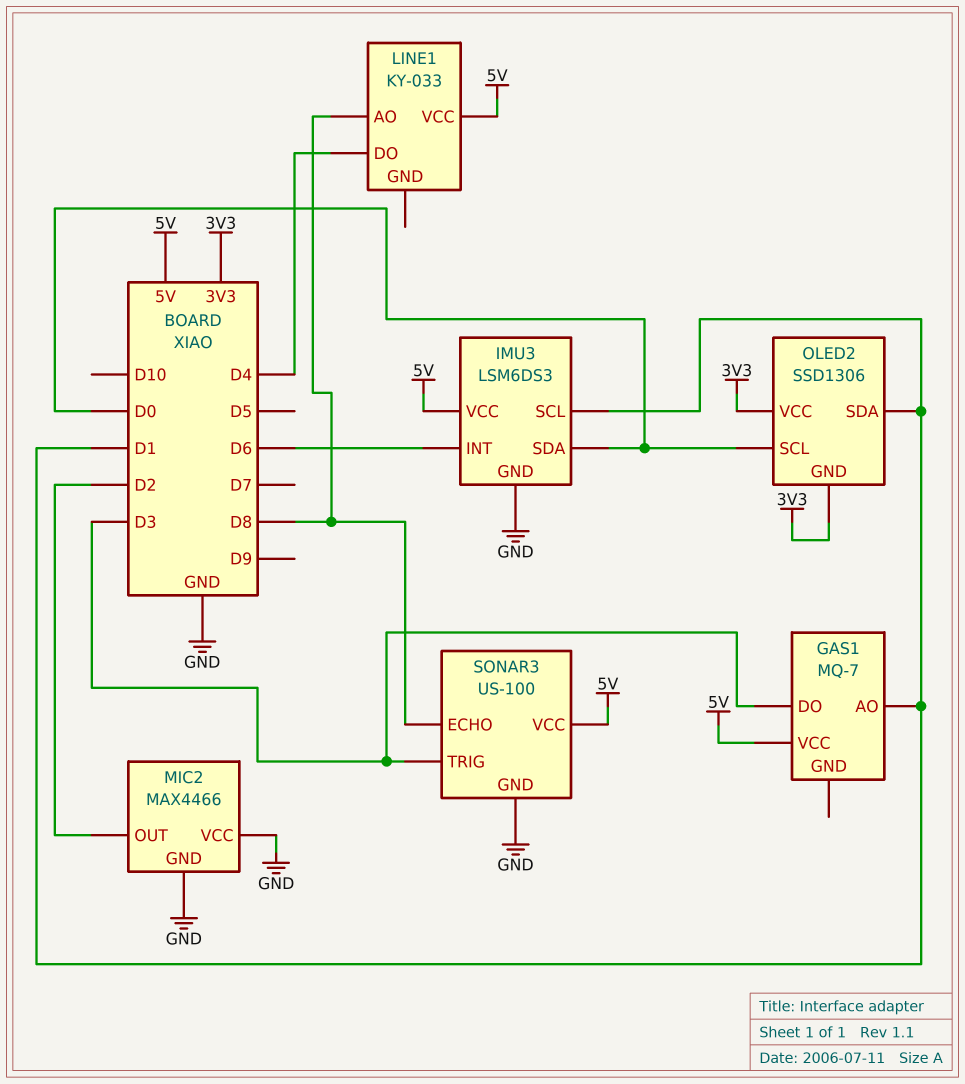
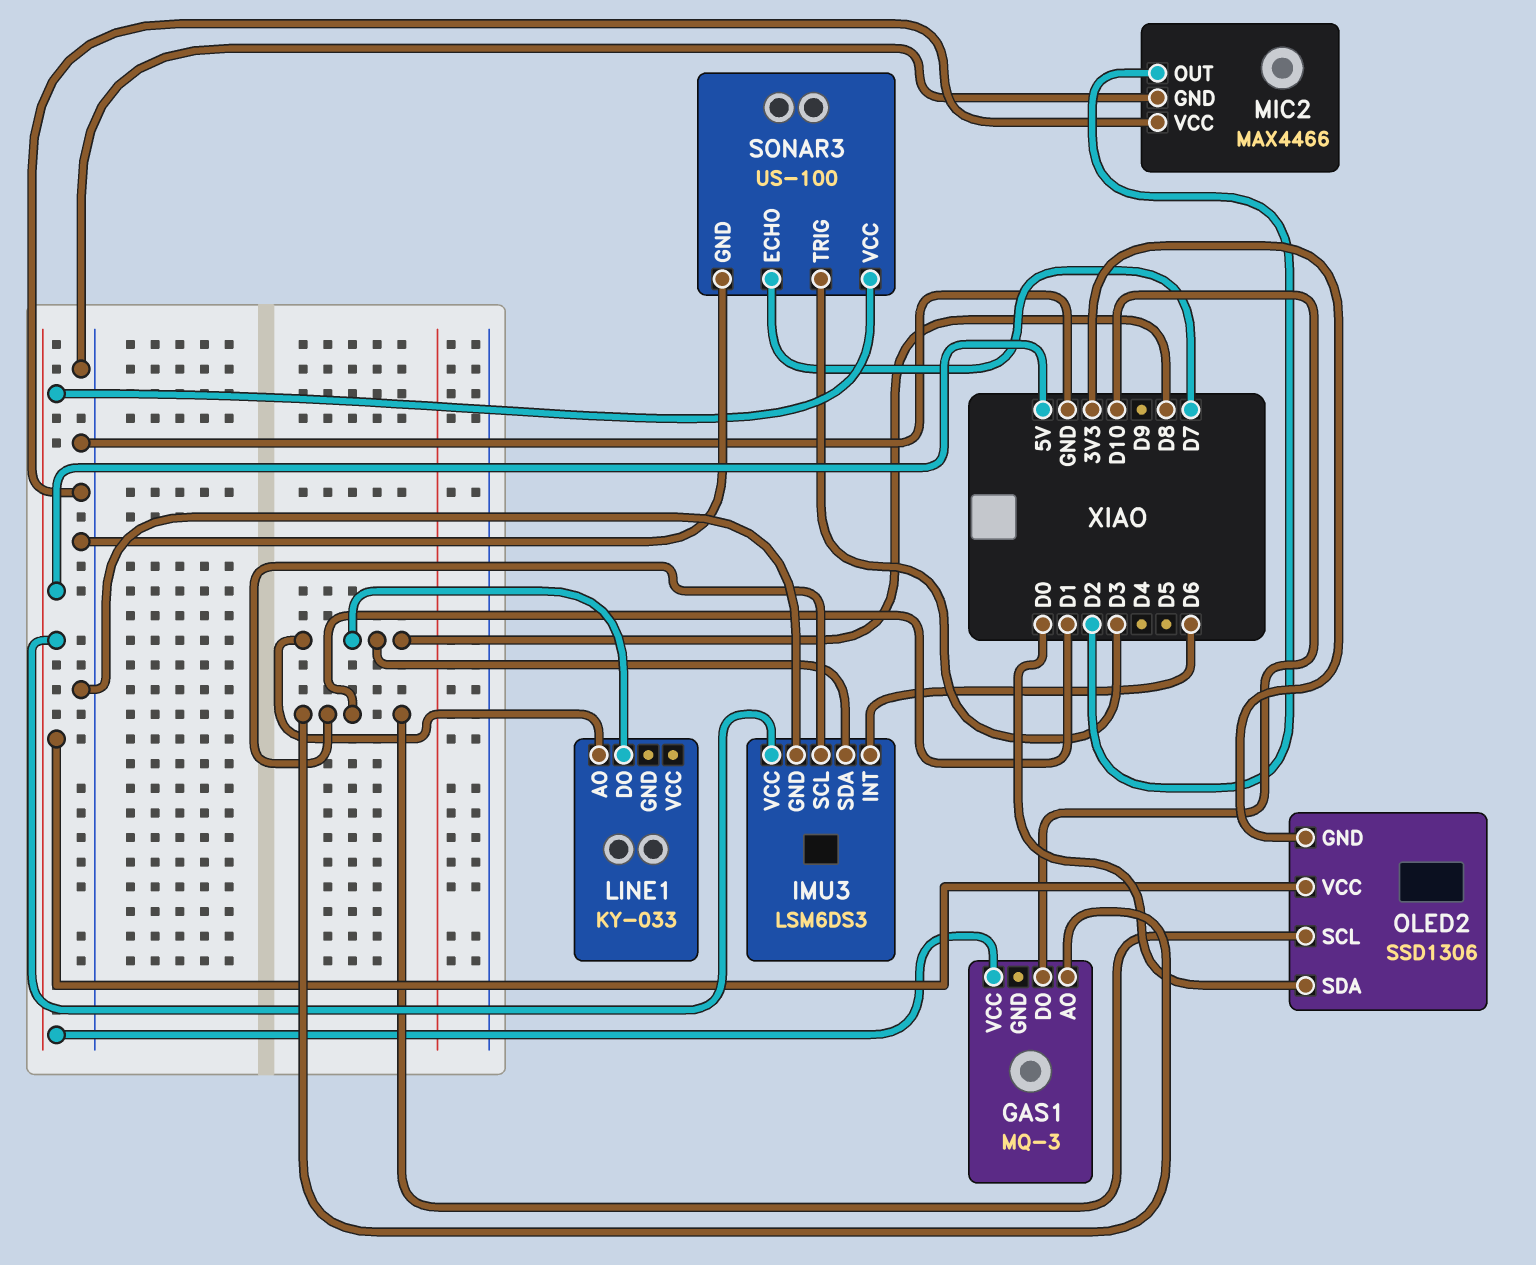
GAS1: MQ-7 -> MQ-3
GAS1 pin DO: D3 -> D10
IMU3 pin SDA: D0 -> D8
LINE1 pin DO: D4 -> D8
LINE1 pin VCC: 5V -> none
OLED2 pin SCL: D0 -> D1
OLED2 pin SDA: D1 -> D0
OLED2 pin VCC: 3V3 -> 5V
SONAR3 pin ECHO: D8 -> D7

